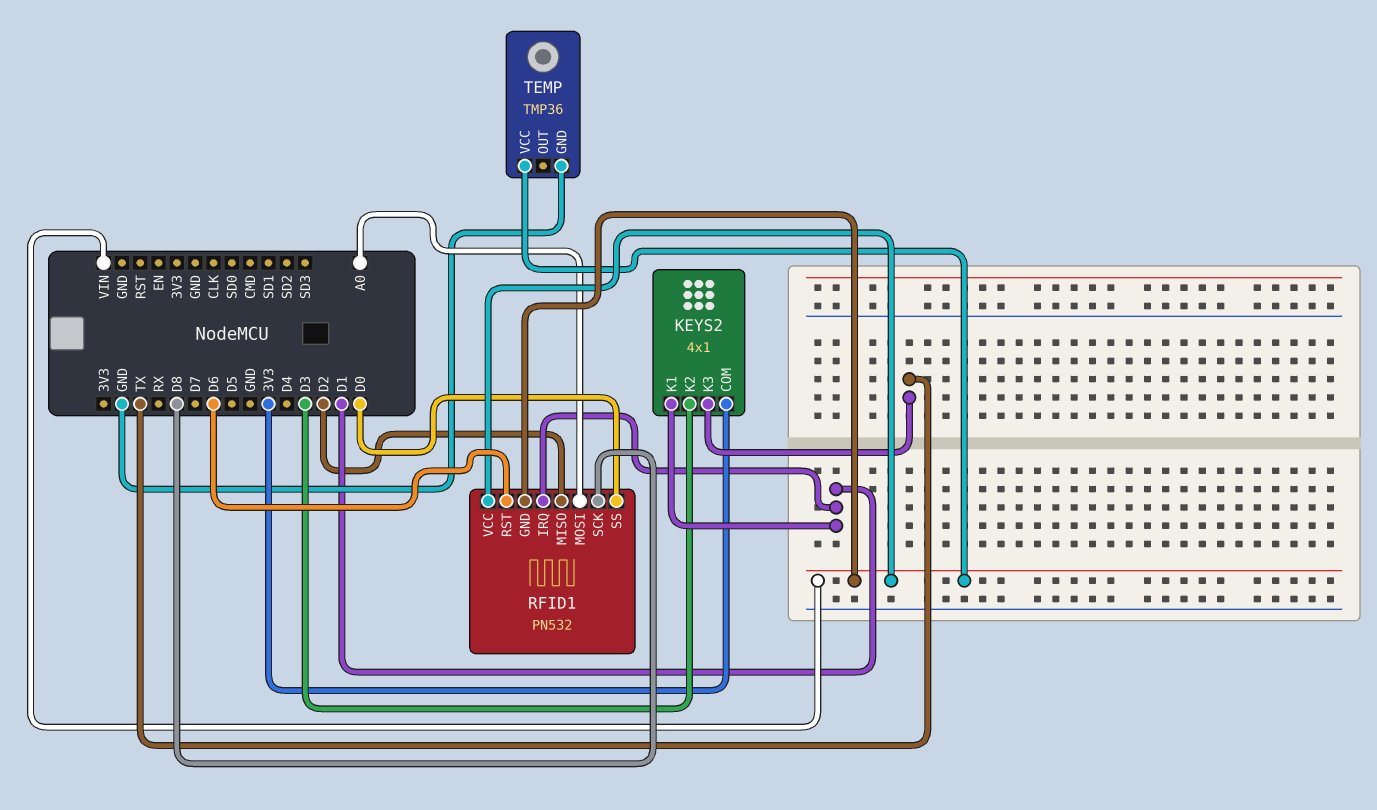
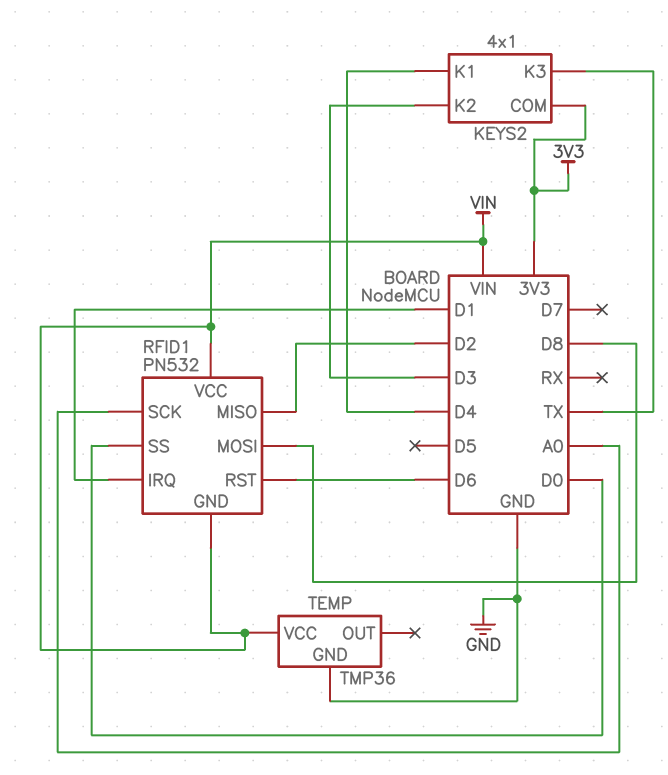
KEYS2 pin K1: D1 -> D4
RFID1 pin MOSI: A0 -> D8
RFID1 pin SCK: D8 -> A0

